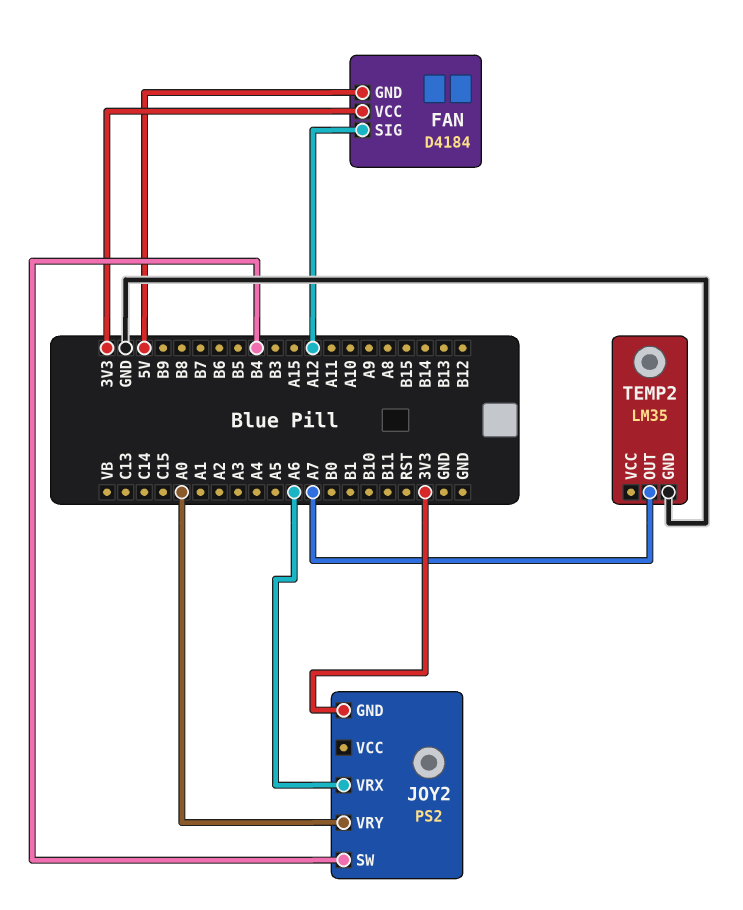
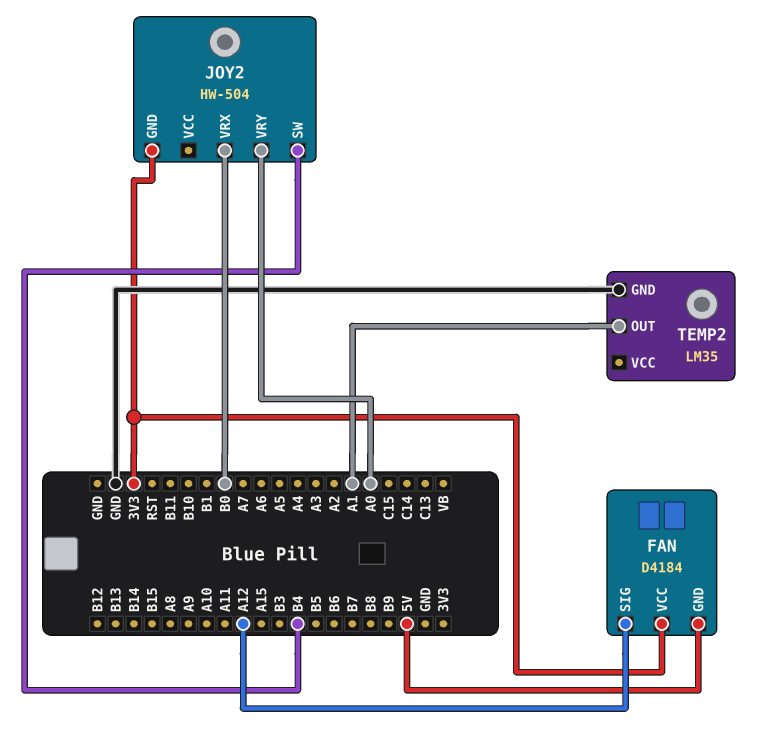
JOY2: PS2 -> HW-504
JOY2 pin VRX: A6 -> B0
TEMP2 pin OUT: A7 -> A1

